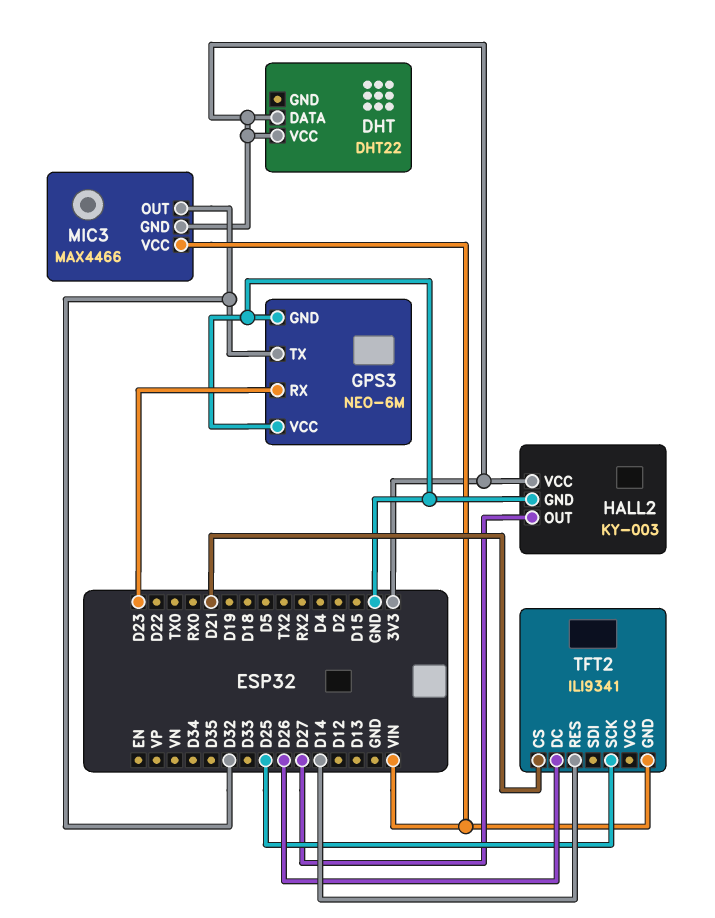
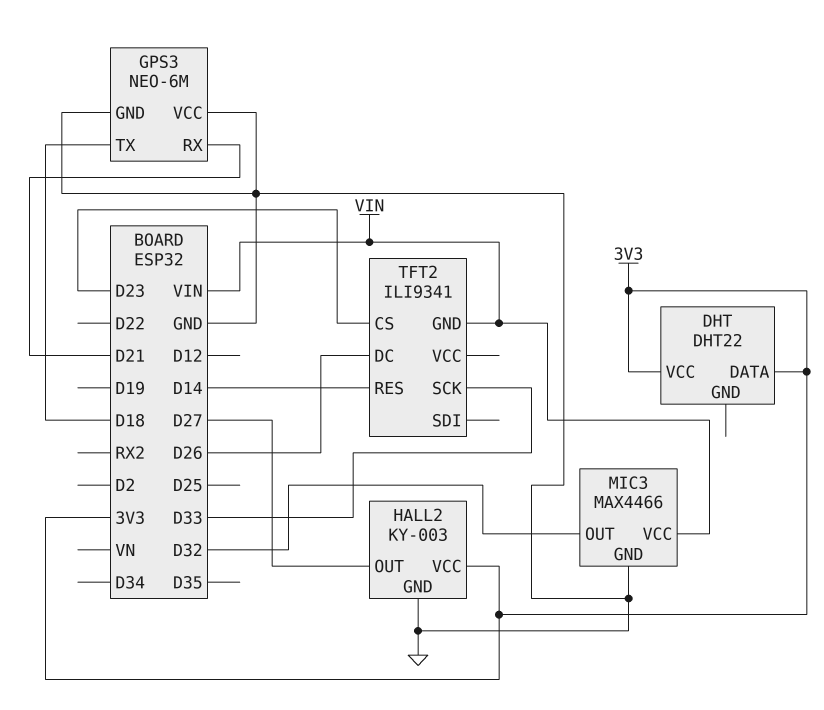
GPS3 pin RX: D23 -> D21
GPS3 pin TX: D32 -> D18
MIC3 pin GND: 3V3 -> GND
TFT2 pin CS: D21 -> D23
TFT2 pin SCK: D25 -> D33

